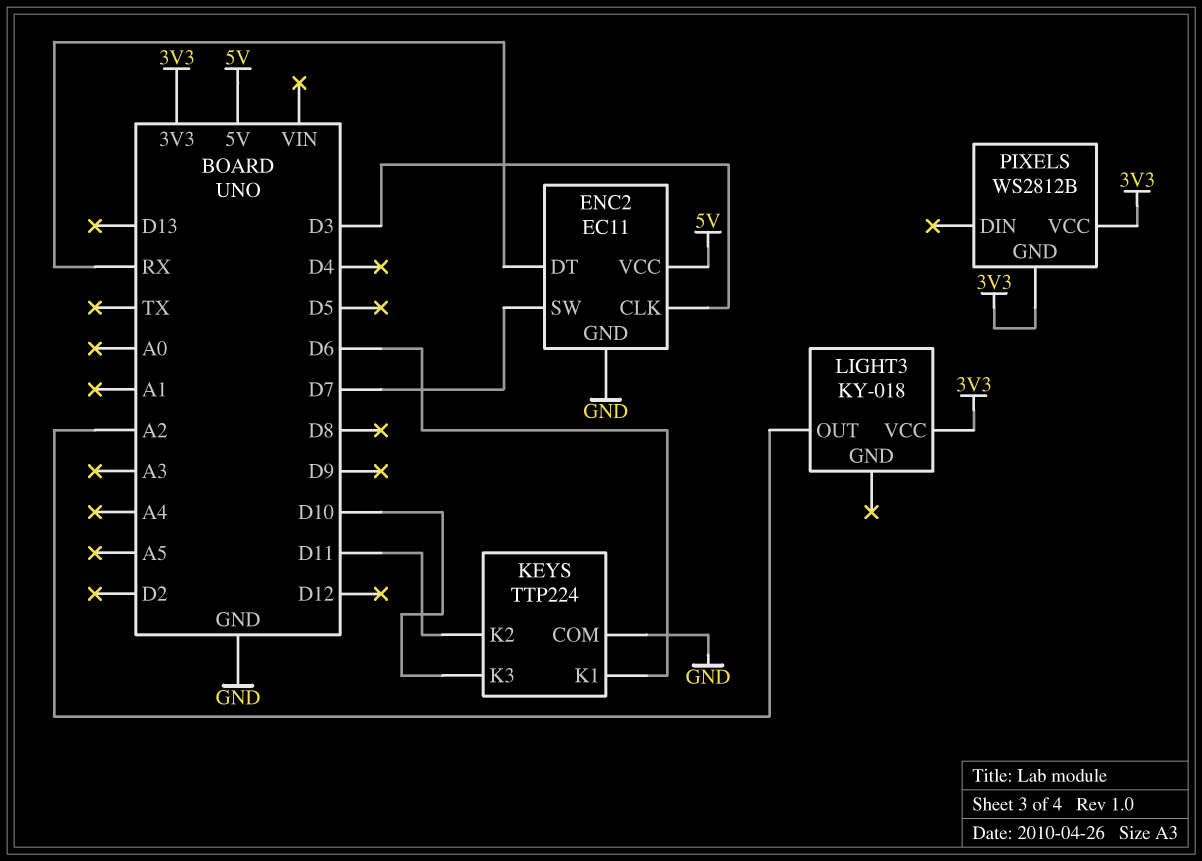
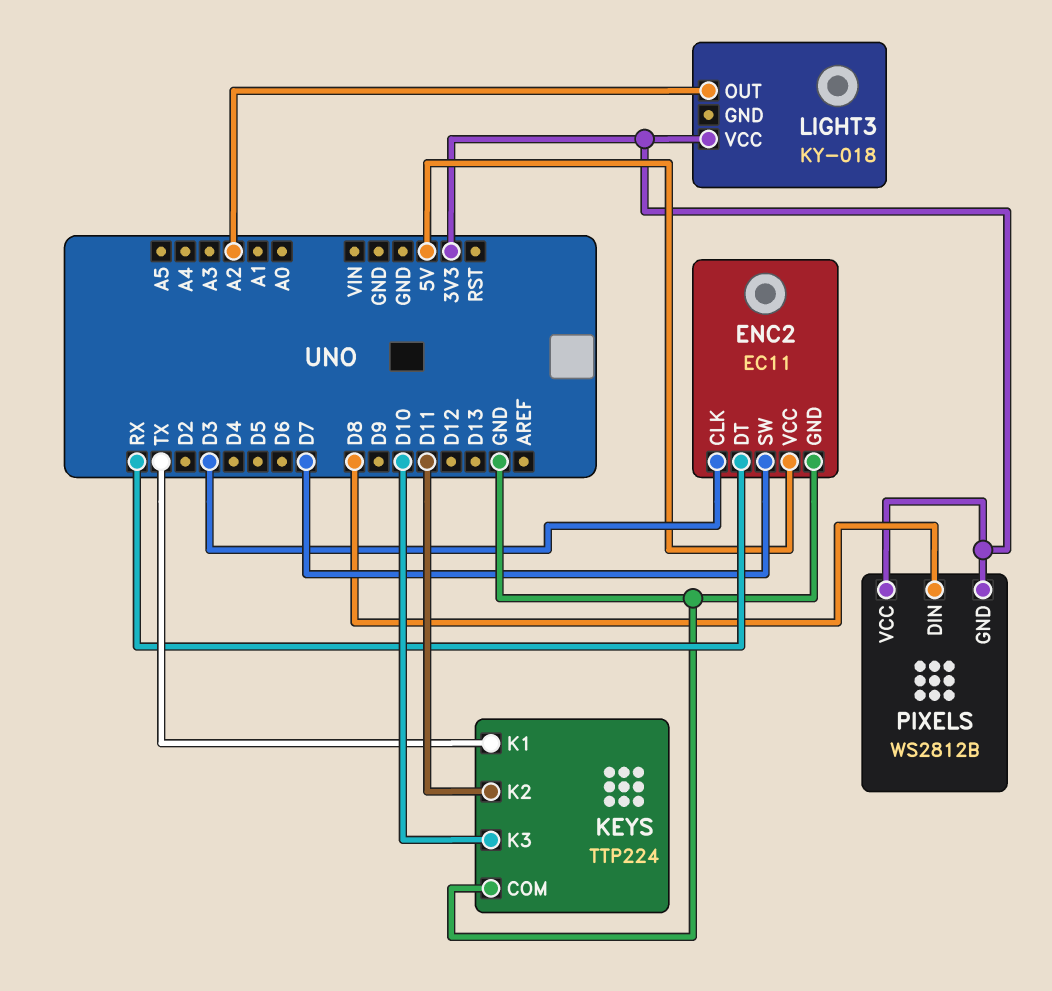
KEYS pin K1: D6 -> TX
PIXELS pin DIN: none -> D8

